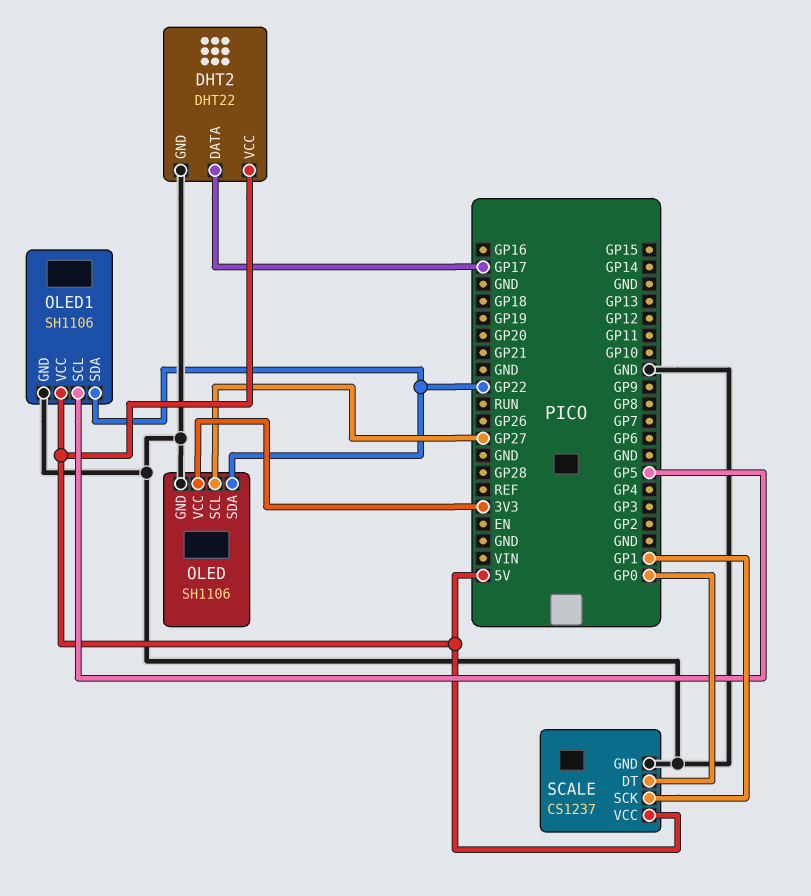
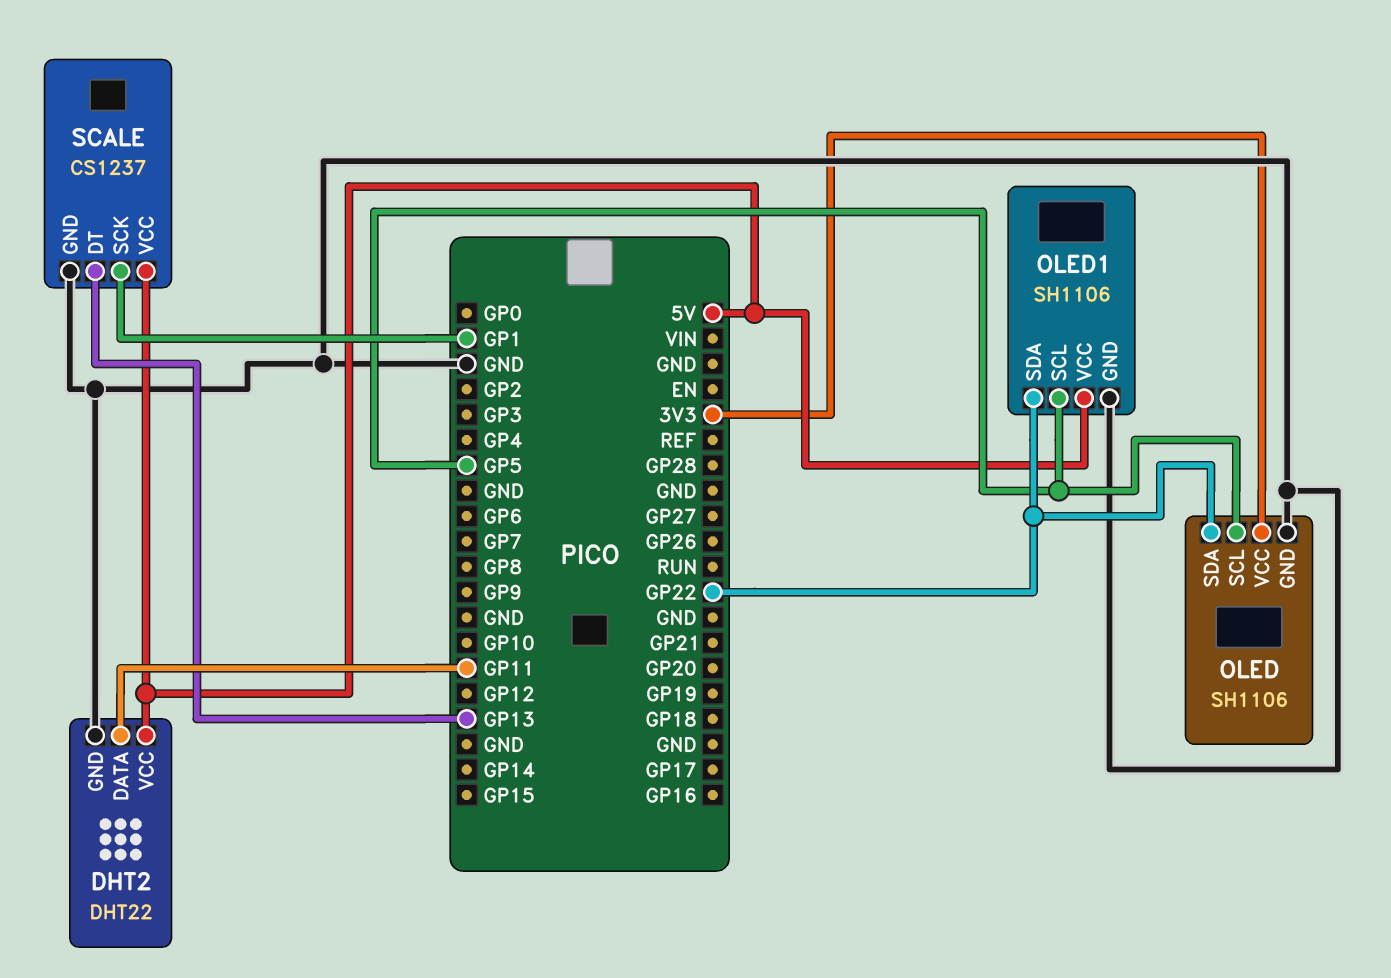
DHT2 pin DATA: GP17 -> GP11
OLED pin SCL: GP27 -> GP5
SCALE pin DT: GP0 -> GP13

